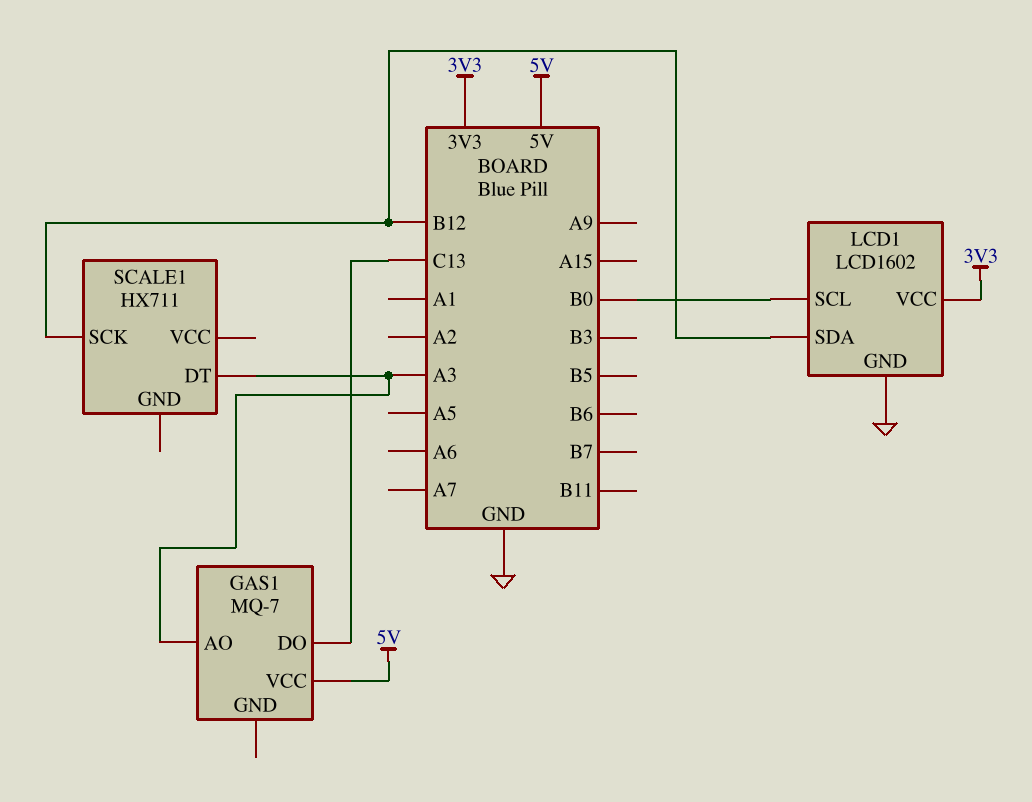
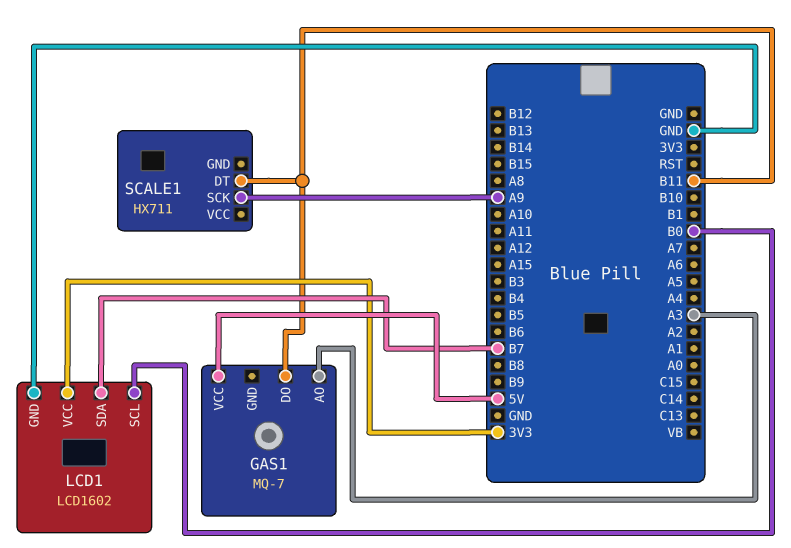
GAS1 pin DO: C13 -> B11
LCD1 pin SDA: B12 -> B7
SCALE1 pin DT: A3 -> B11
SCALE1 pin SCK: B12 -> A9

